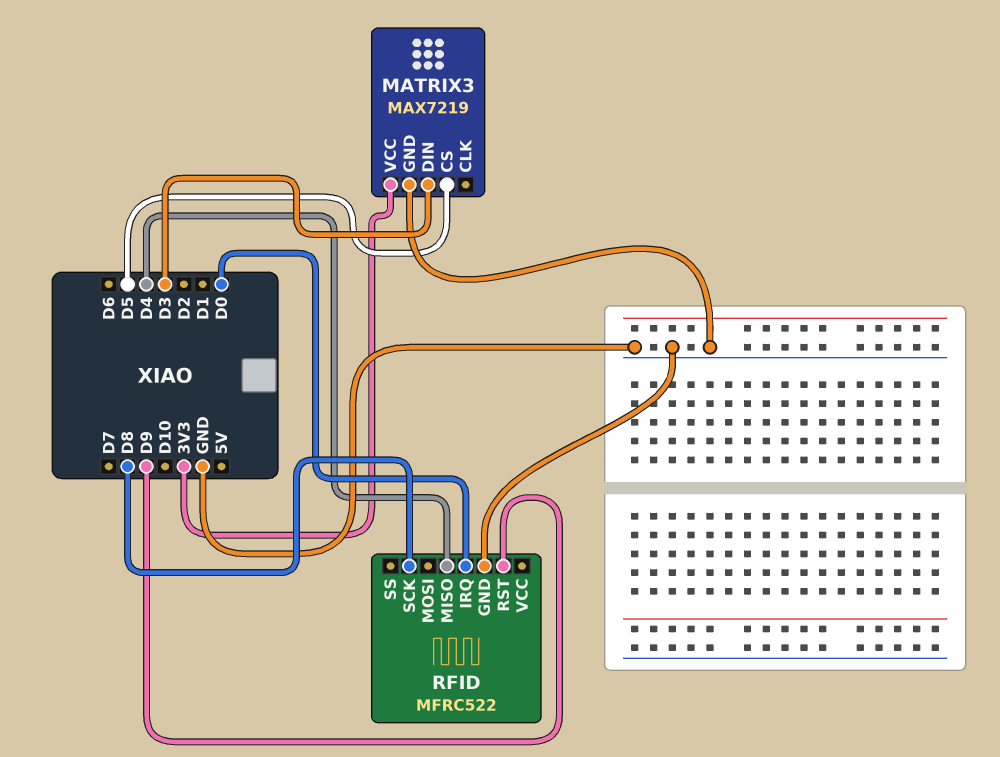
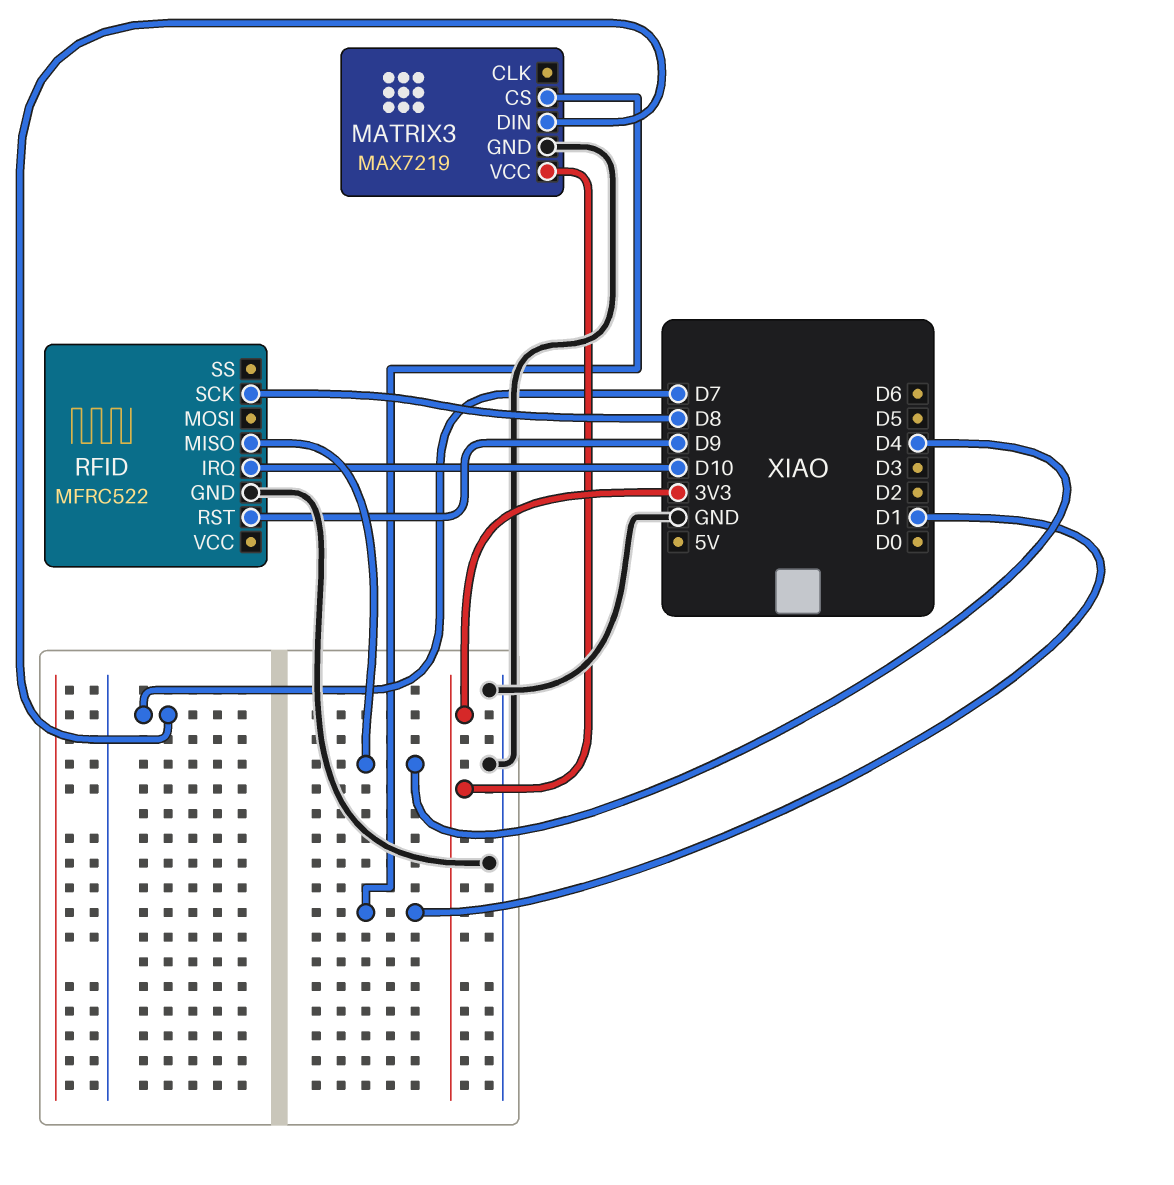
MATRIX3 pin CS: D5 -> D1
MATRIX3 pin DIN: D3 -> D7
RFID pin IRQ: D0 -> D10

